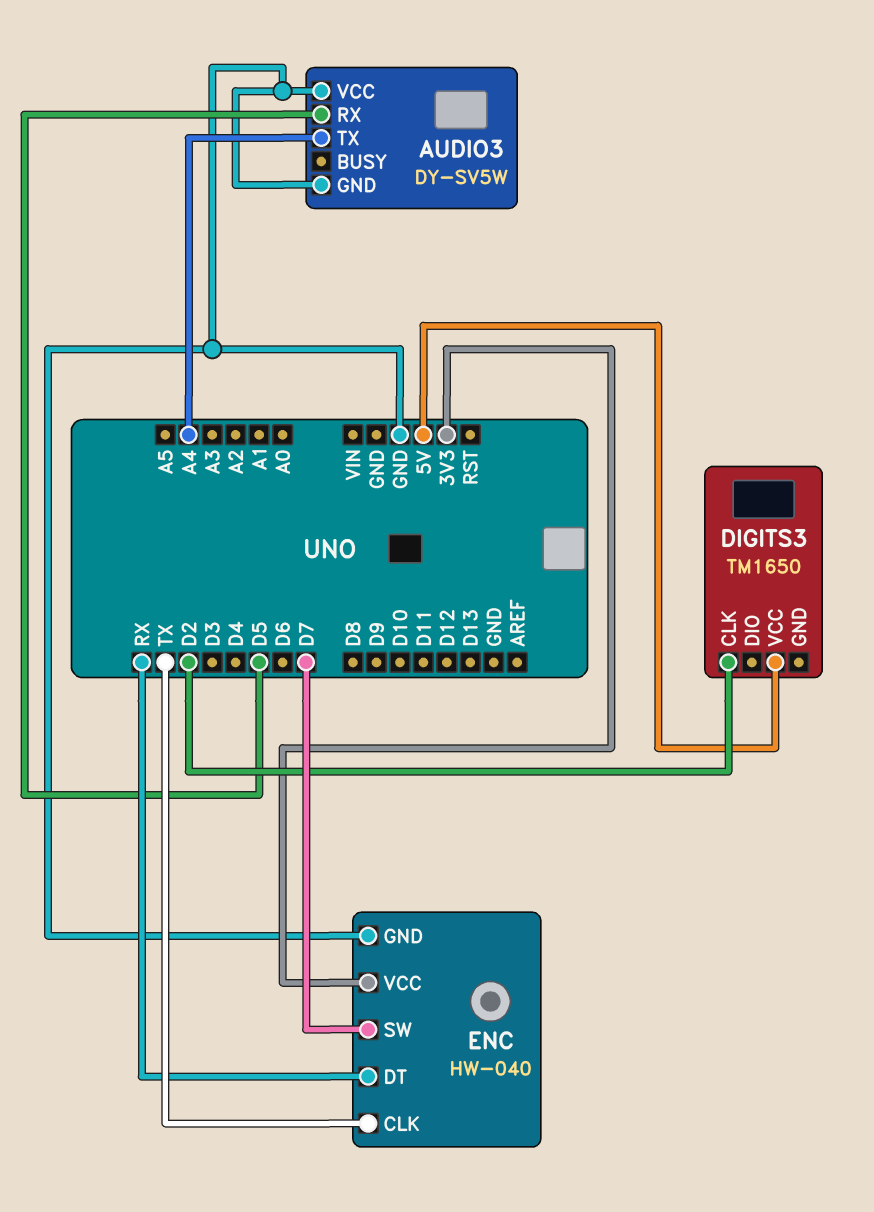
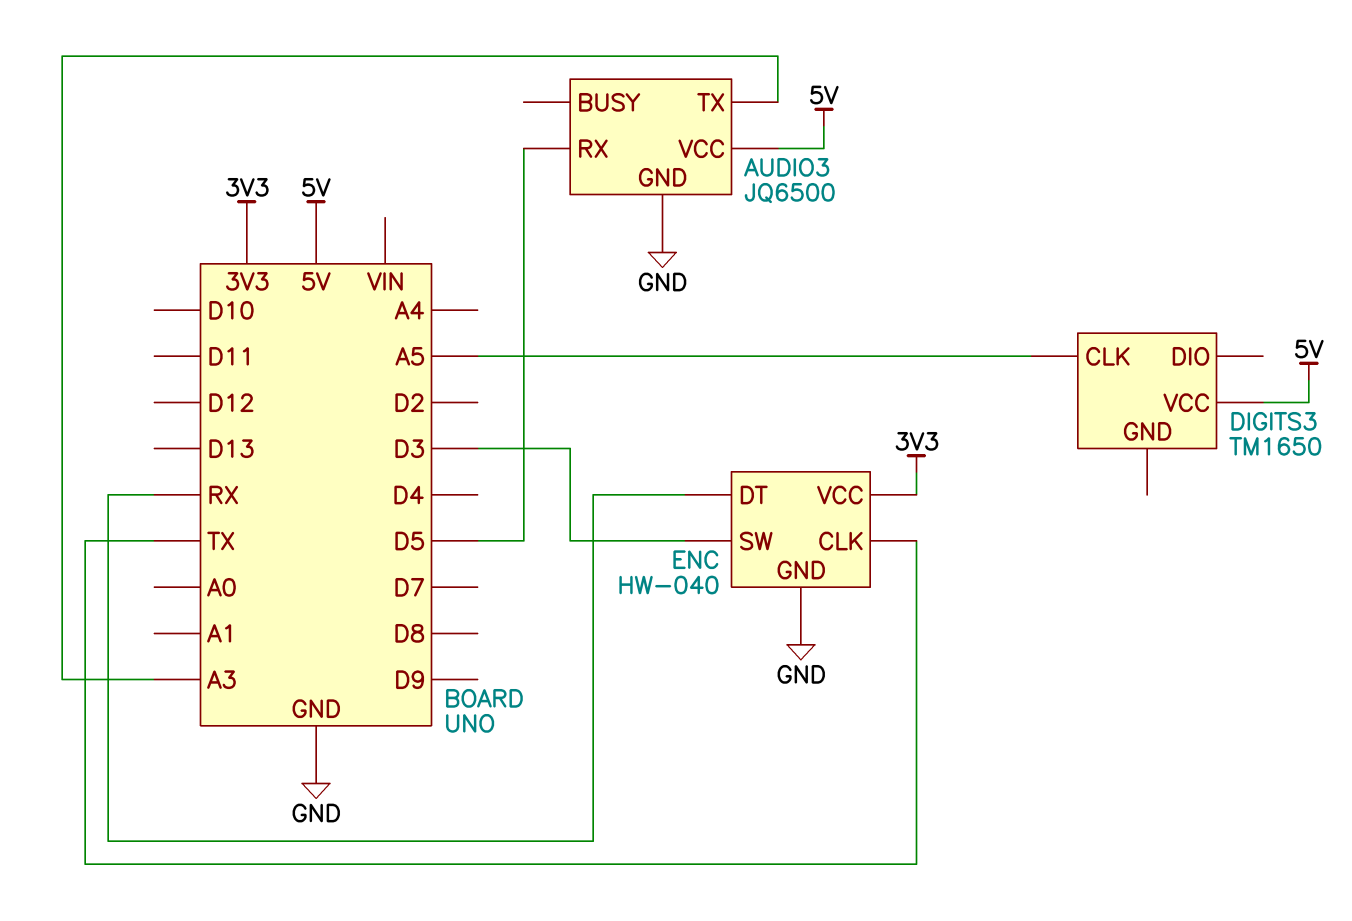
AUDIO3: DY-SV5W -> JQ6500
AUDIO3 pin TX: A4 -> A3
AUDIO3 pin VCC: GND -> 5V
DIGITS3 pin CLK: D2 -> A5
ENC pin SW: D7 -> D3

